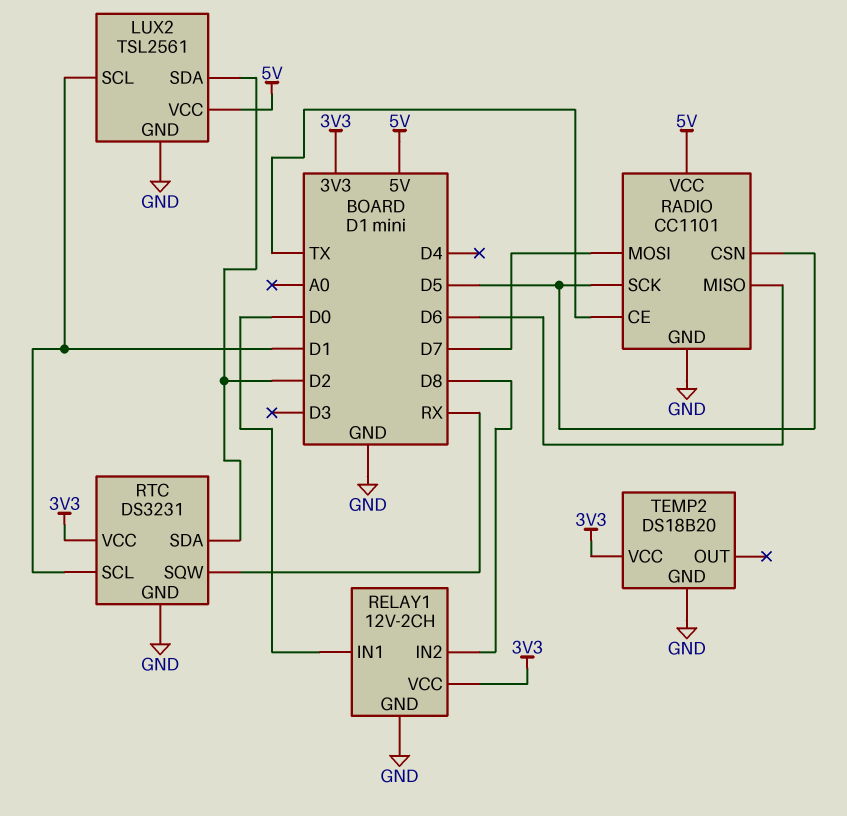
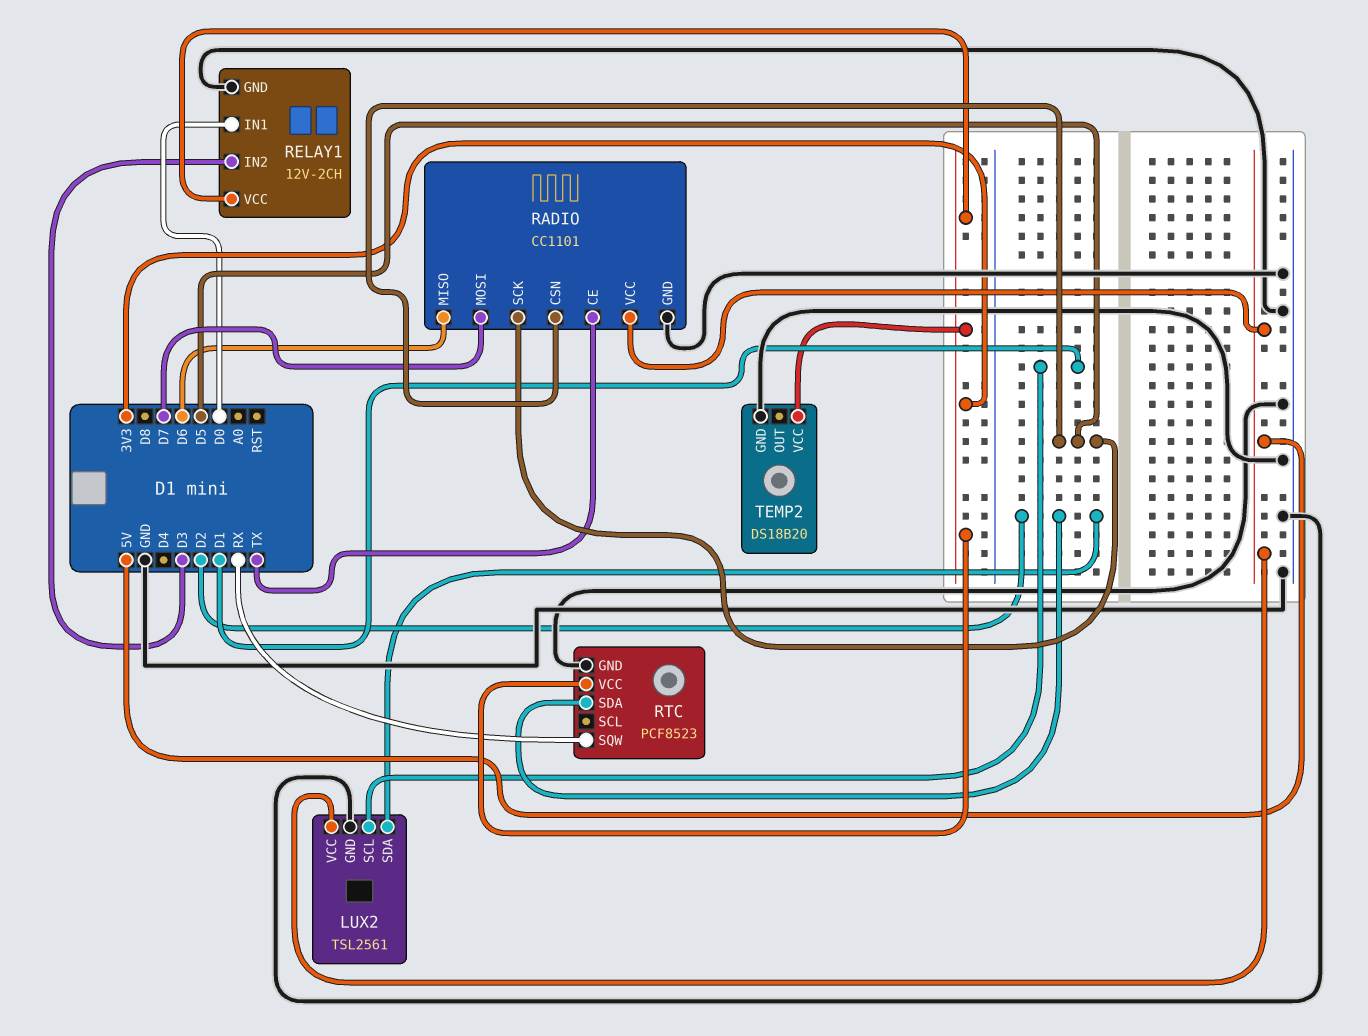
RELAY1 pin IN2: D8 -> D3
RTC: DS3231 -> PCF8523
RTC pin SCL: D1 -> none

